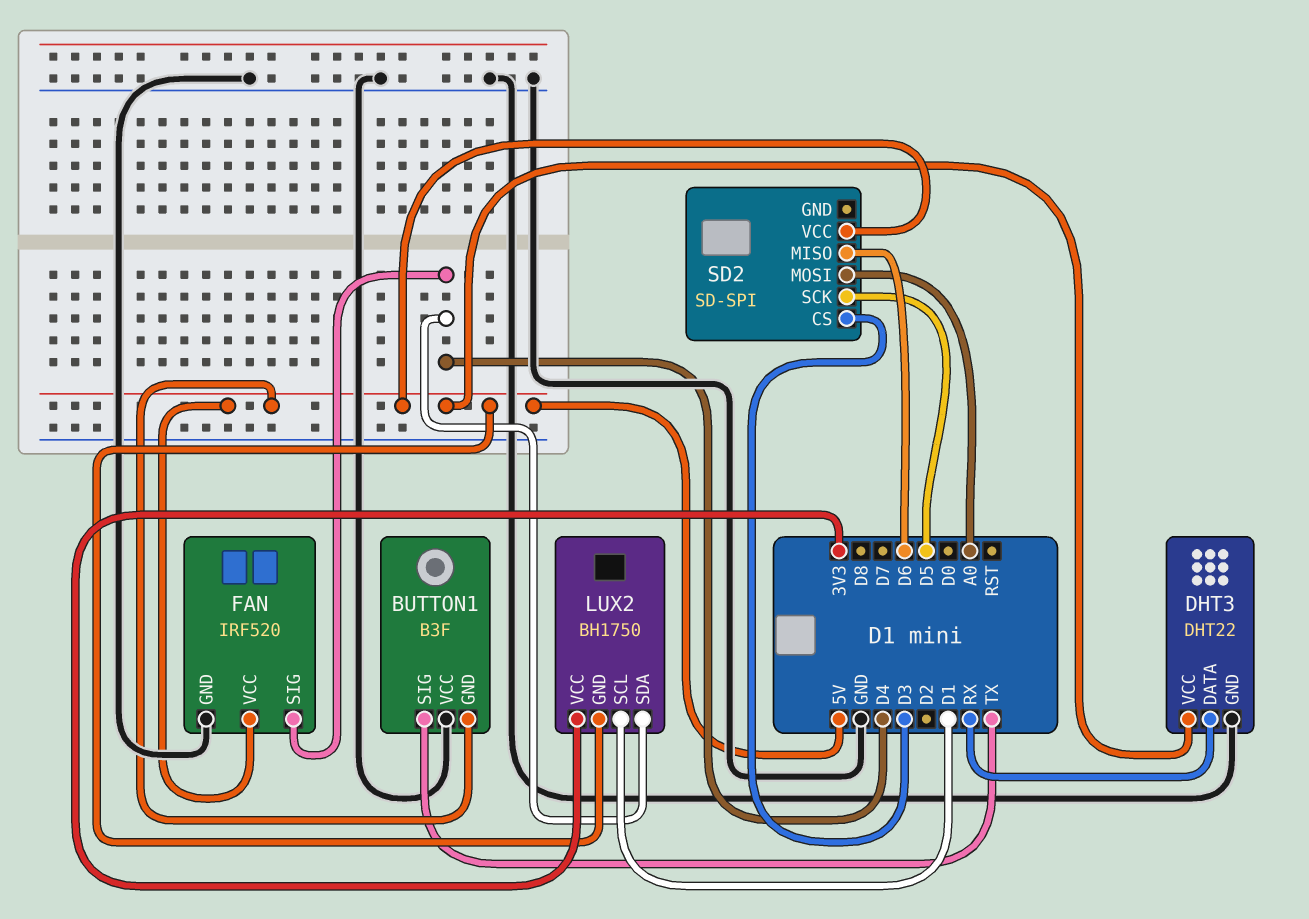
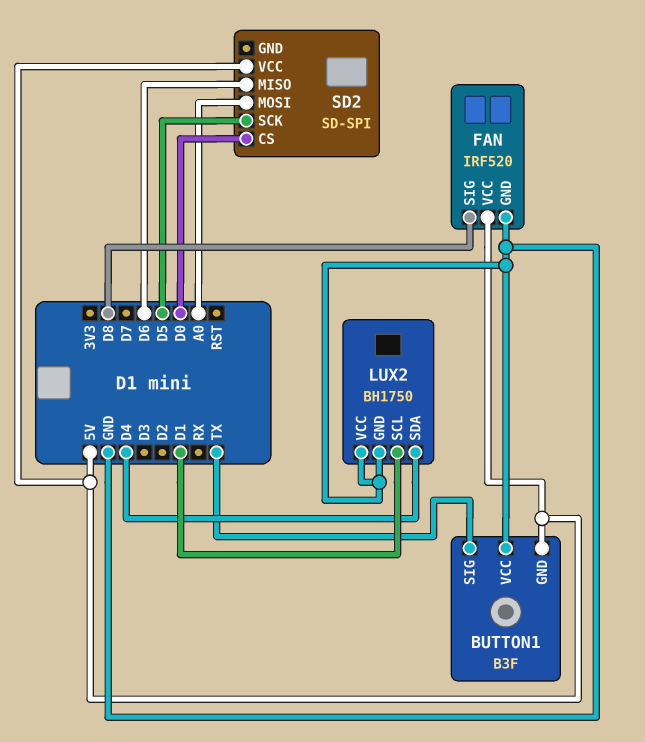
DHT3: DHT22 -> none
DHT3 pin DATA: RX -> none
DHT3 pin GND: GND -> none
DHT3 pin VCC: 5V -> none
FAN pin SIG: D4 -> D8
LUX2 pin GND: 5V -> GND
LUX2 pin VCC: 3V3 -> GND
SD2 pin CS: D3 -> D0

